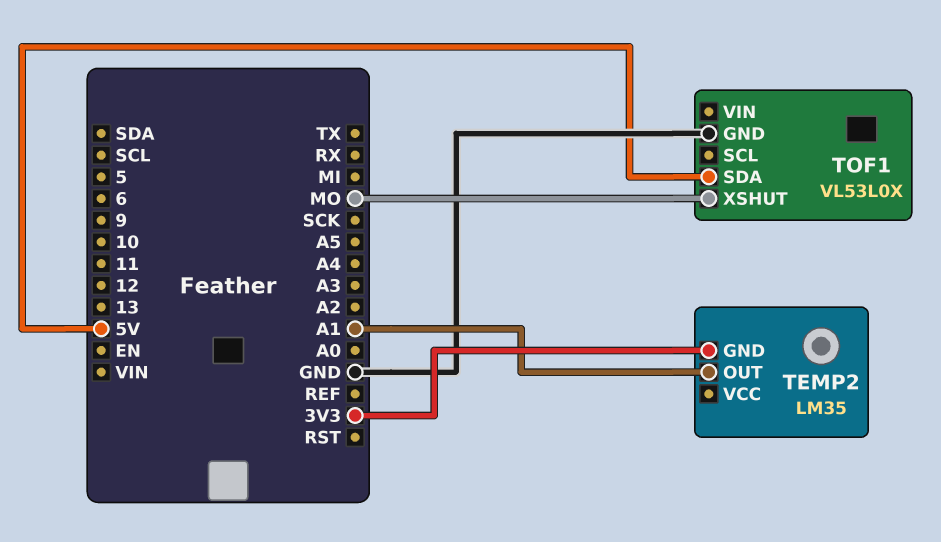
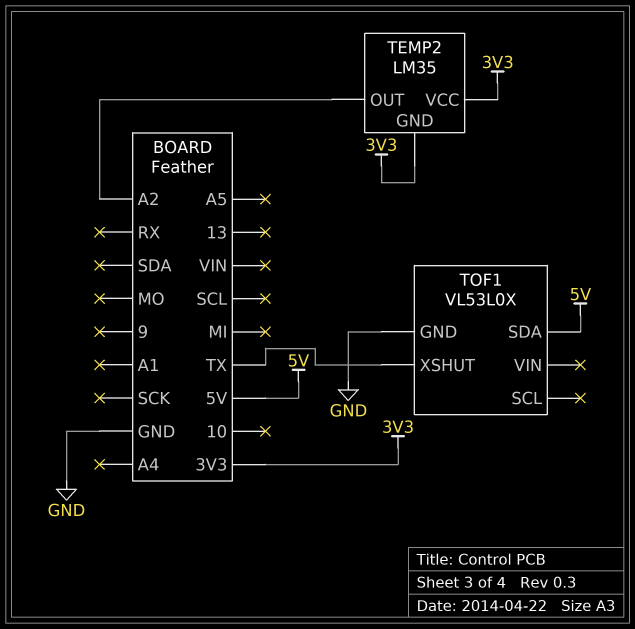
TEMP2 pin OUT: A1 -> A2
TEMP2 pin VCC: none -> 3V3
TOF1 pin XSHUT: MO -> TX

